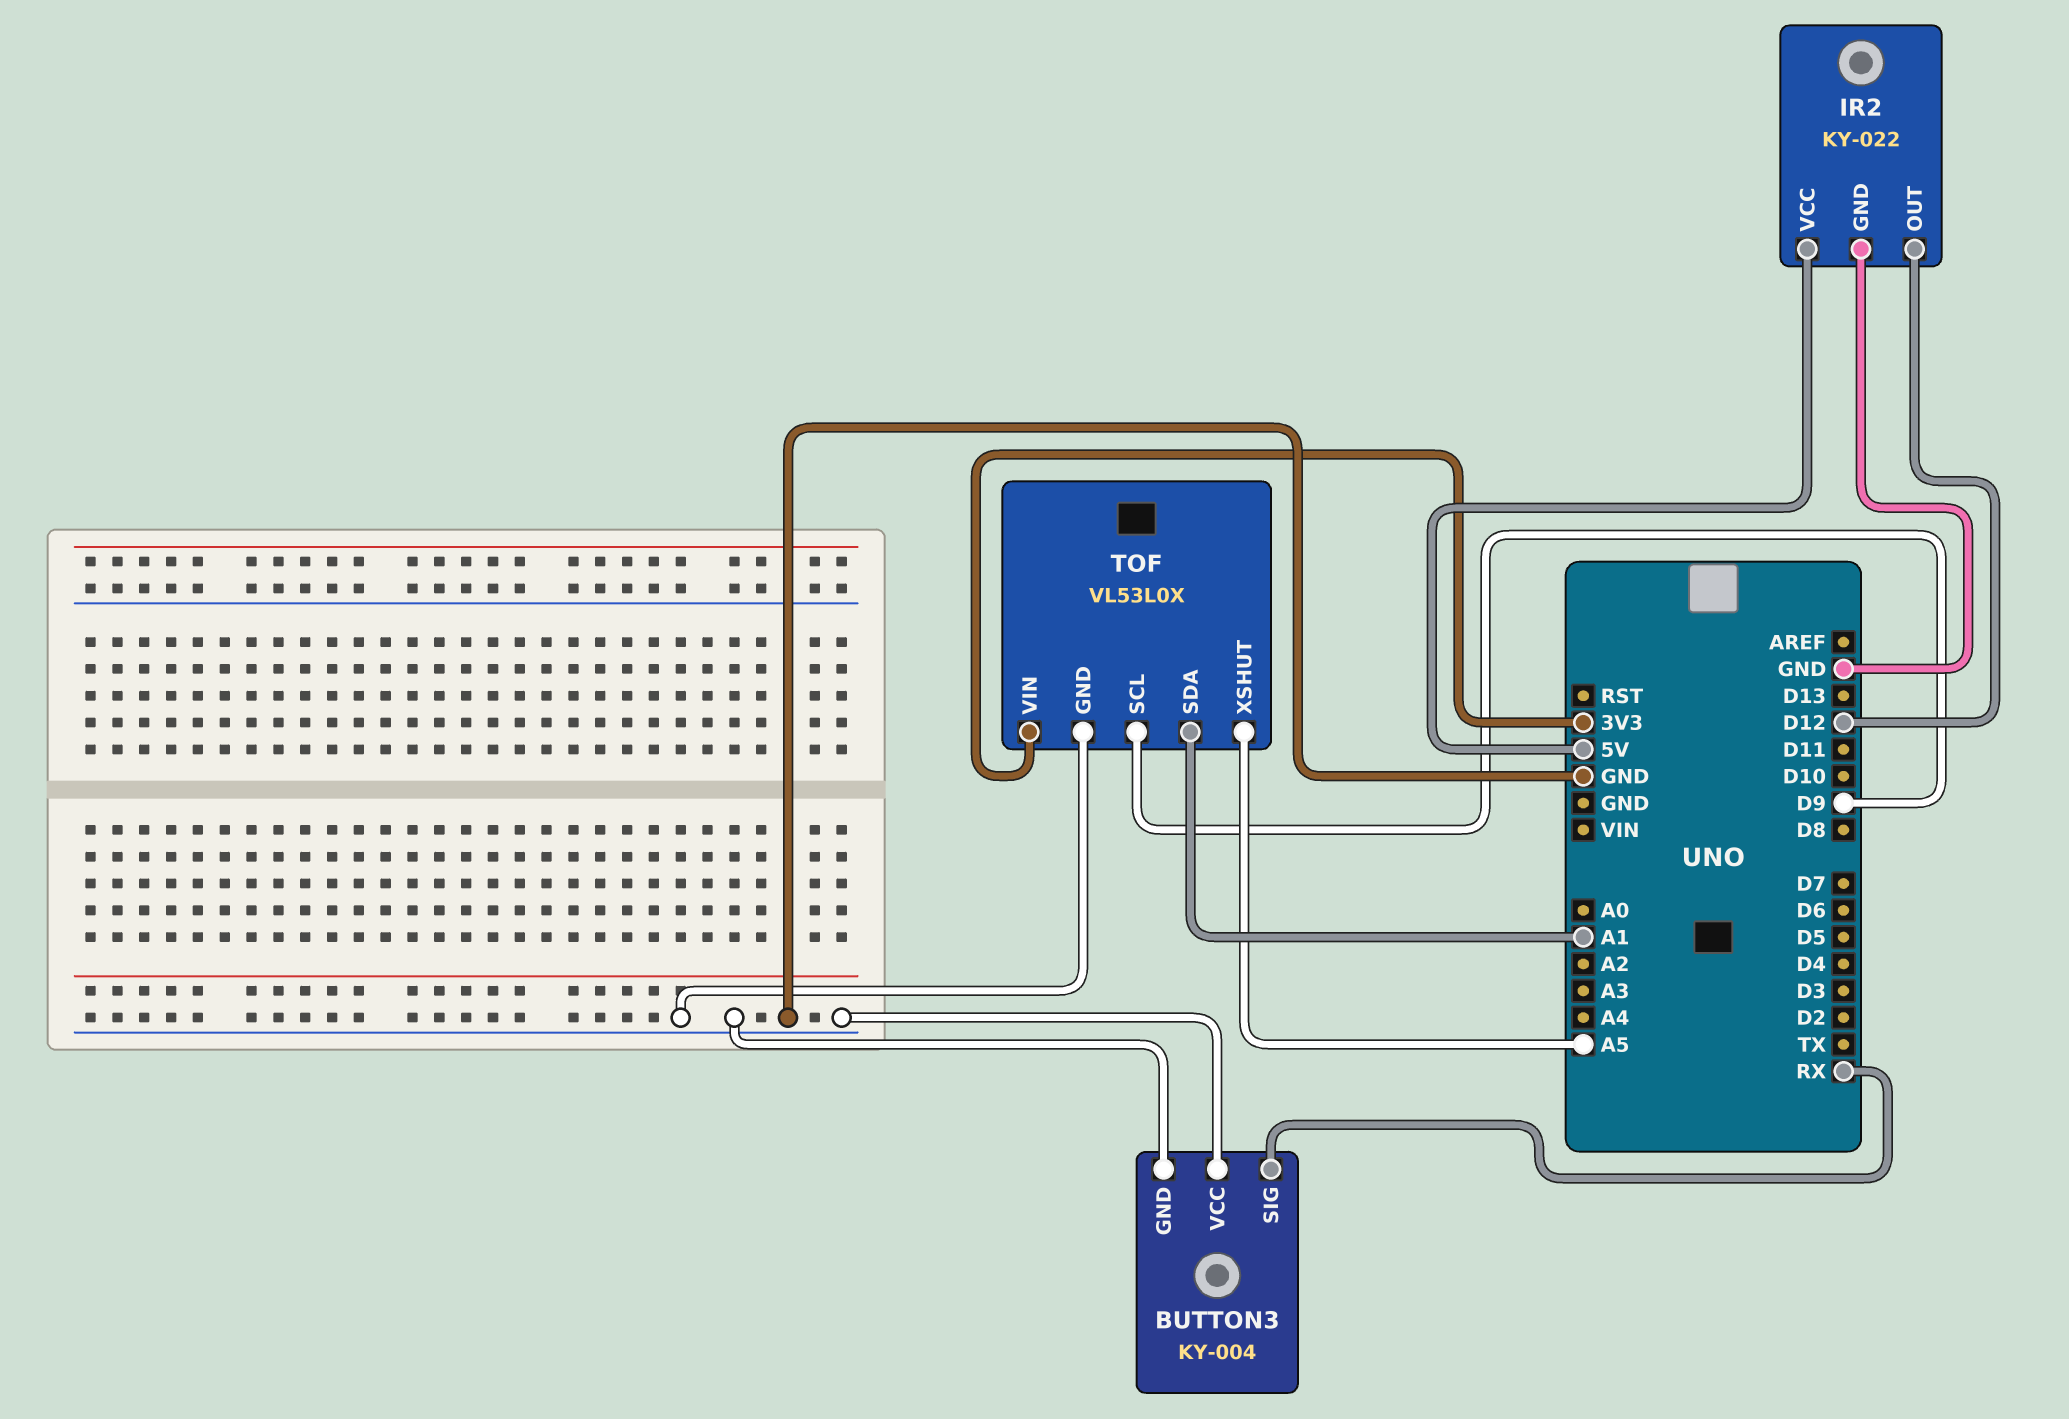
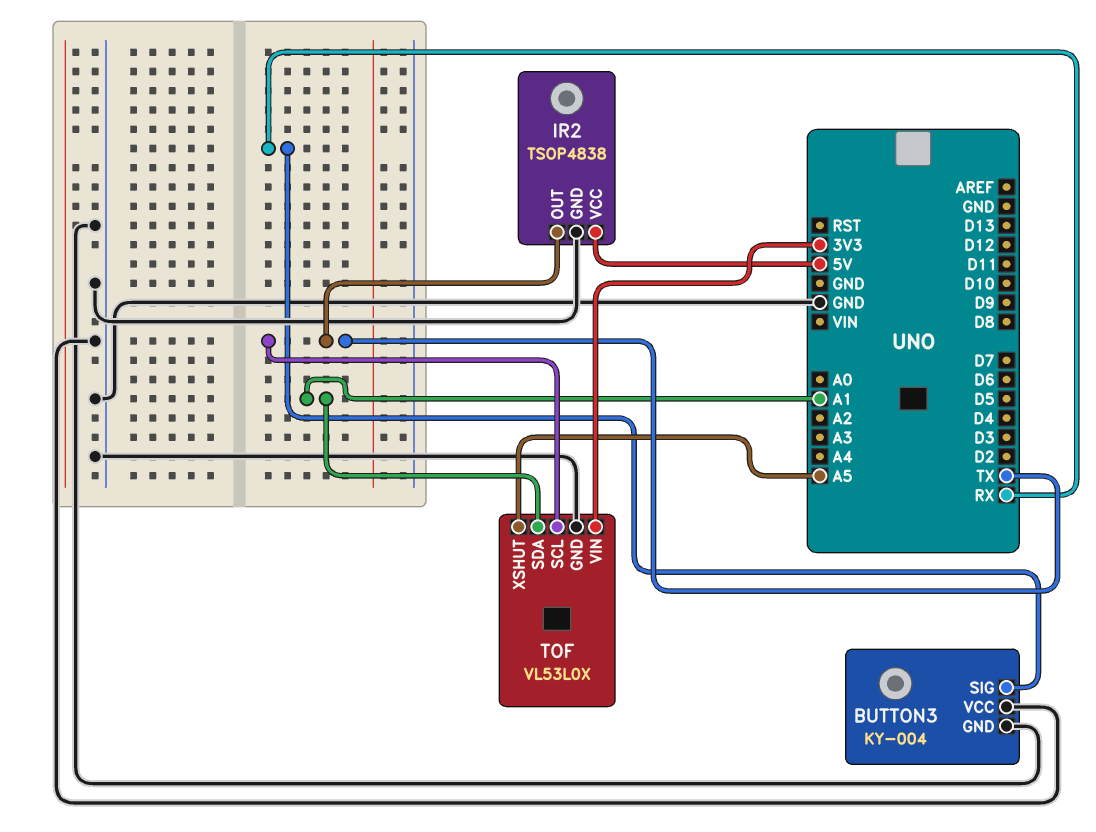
IR2: KY-022 -> TSOP4838
IR2 pin OUT: D12 -> TX
TOF pin SCL: D9 -> TX

